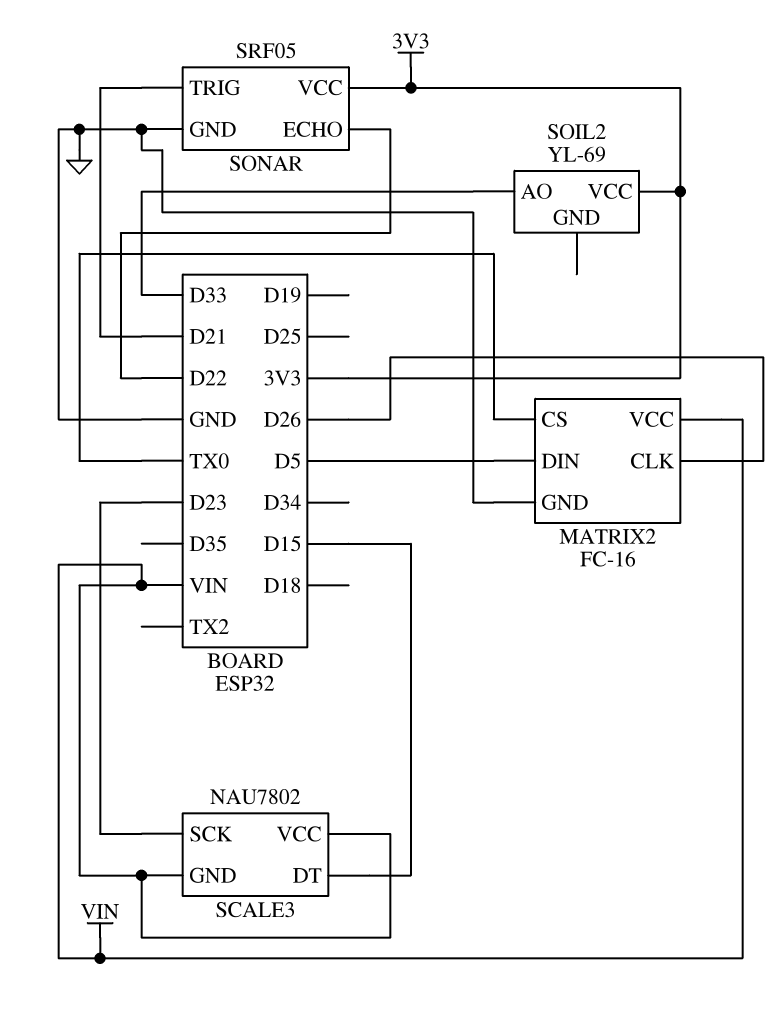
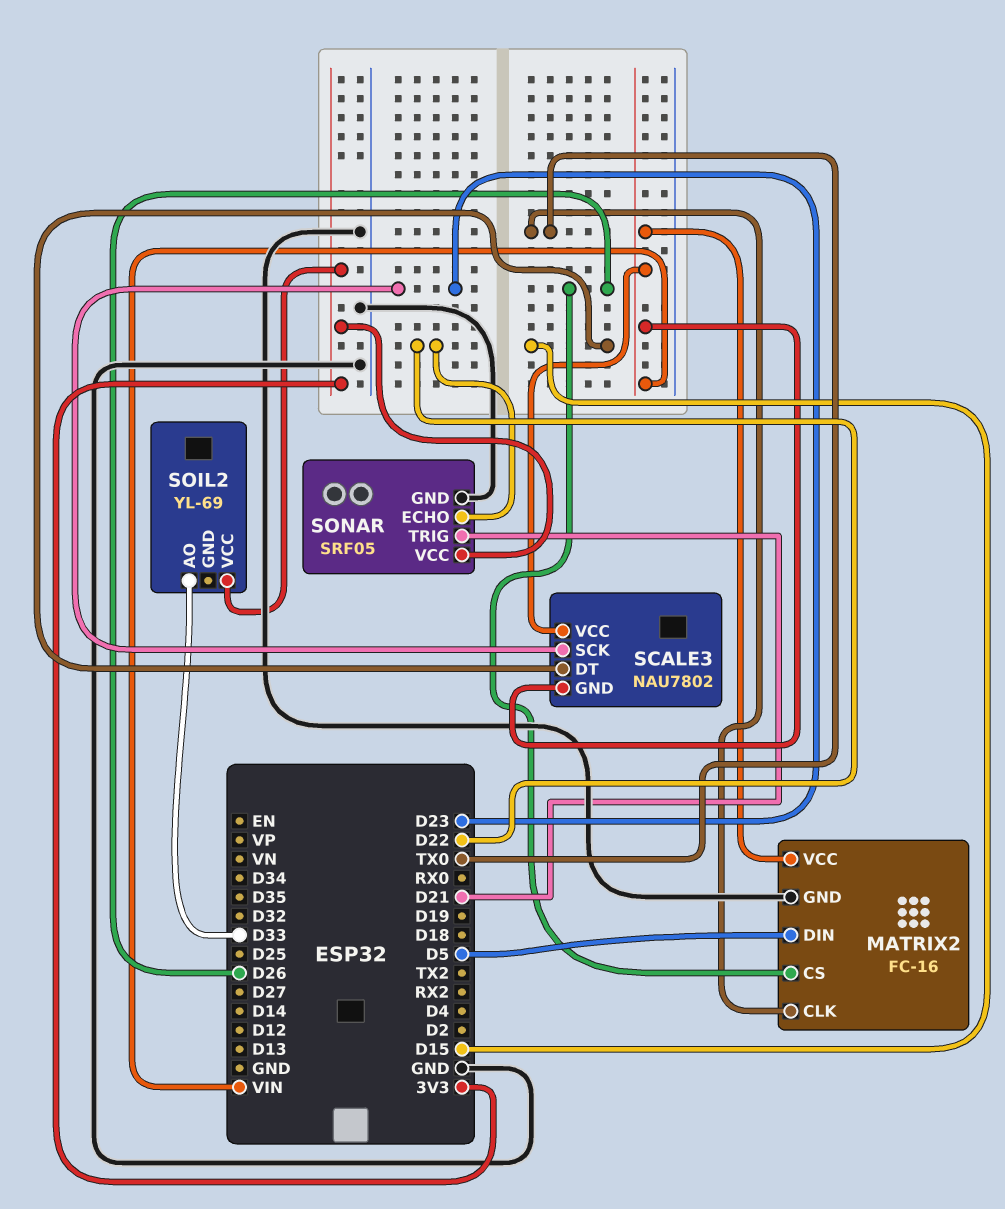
MATRIX2 pin CLK: D26 -> TX0
MATRIX2 pin CS: TX0 -> D26

